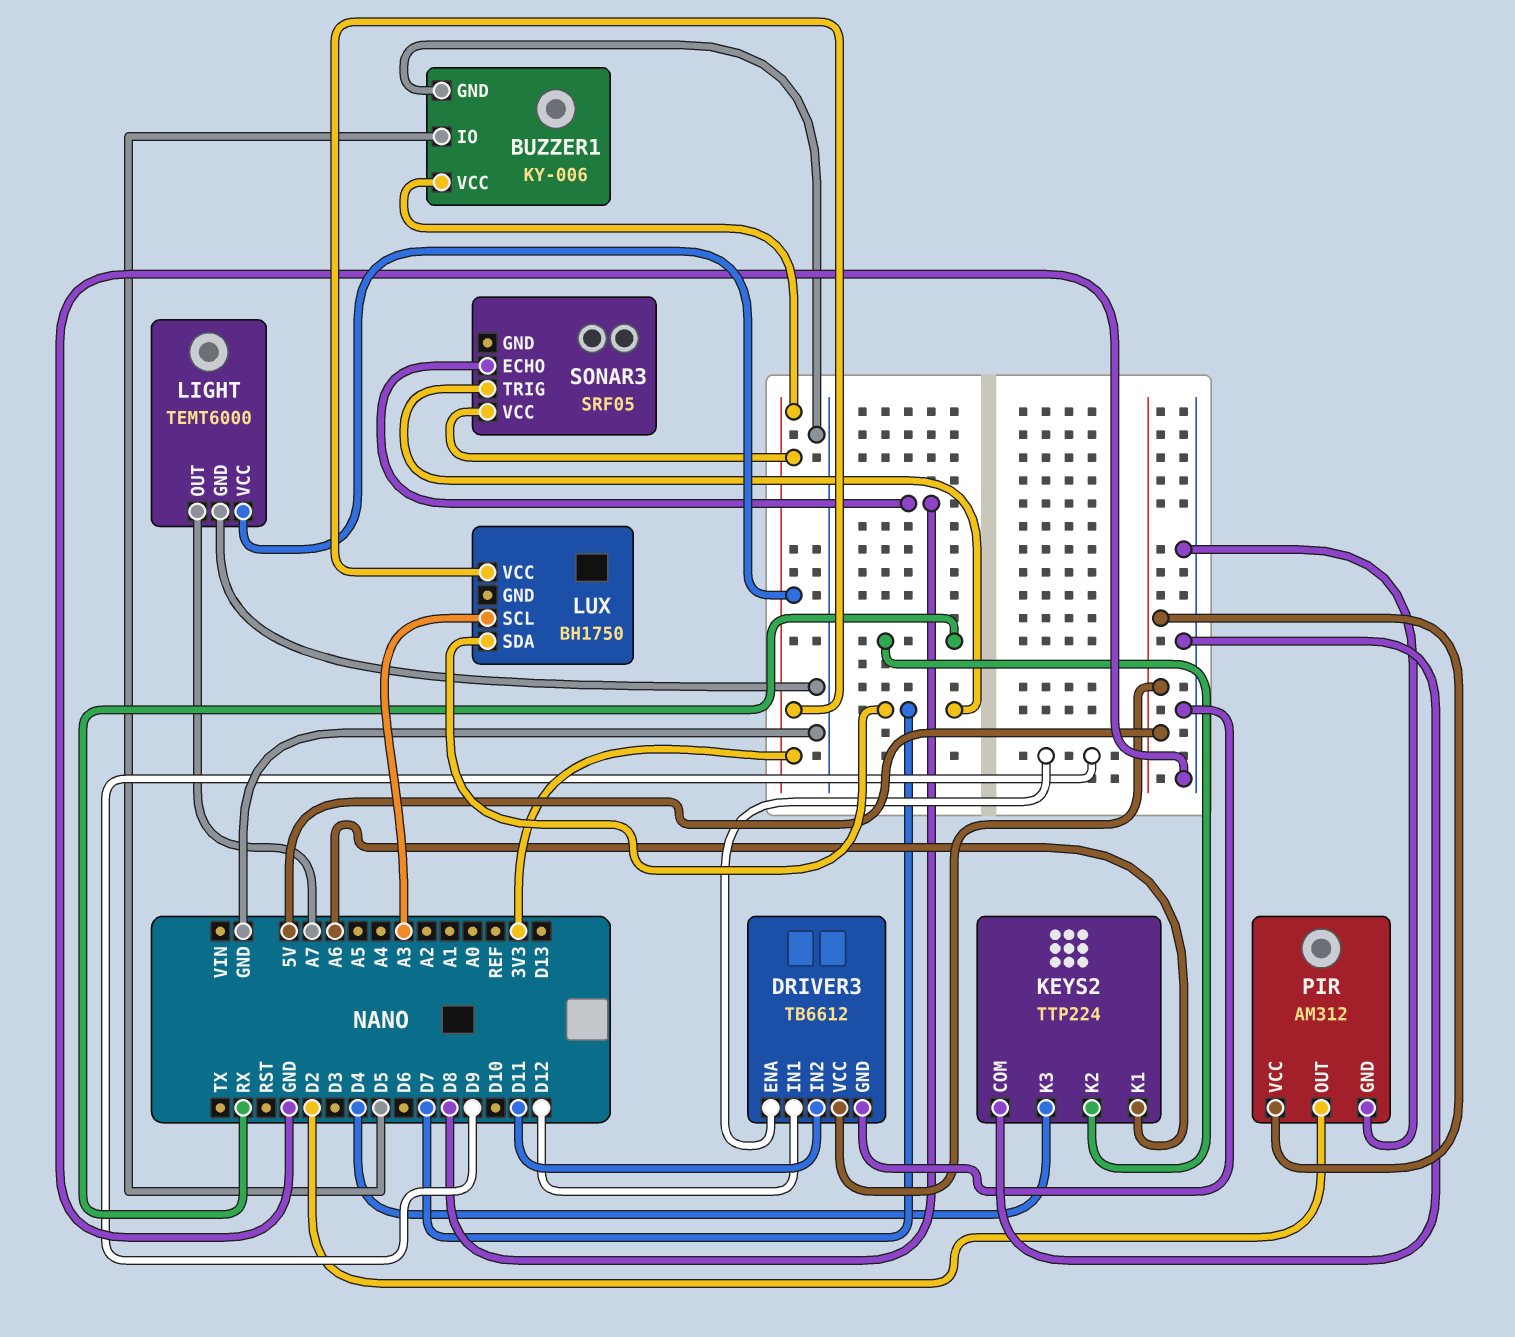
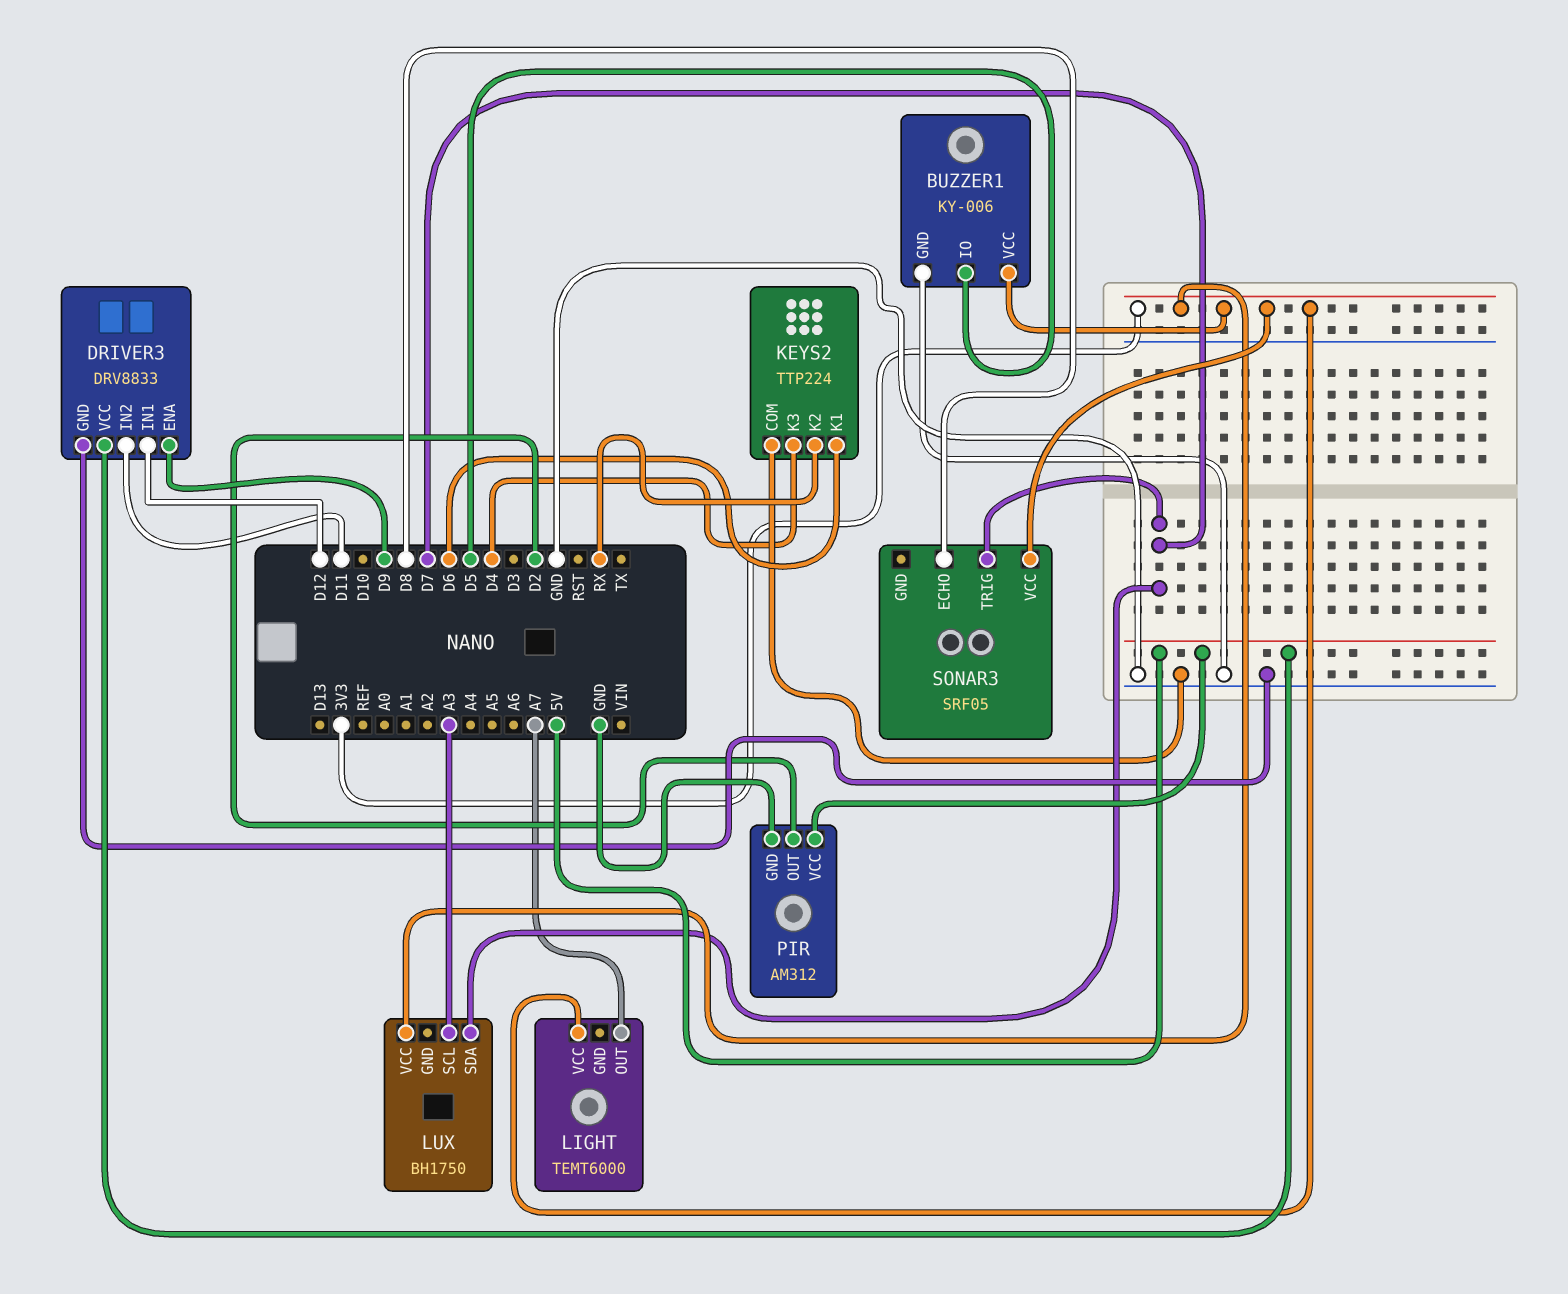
DRIVER3: TB6612 -> DRV8833
KEYS2 pin K1: A6 -> D6
LIGHT pin GND: GND -> none

